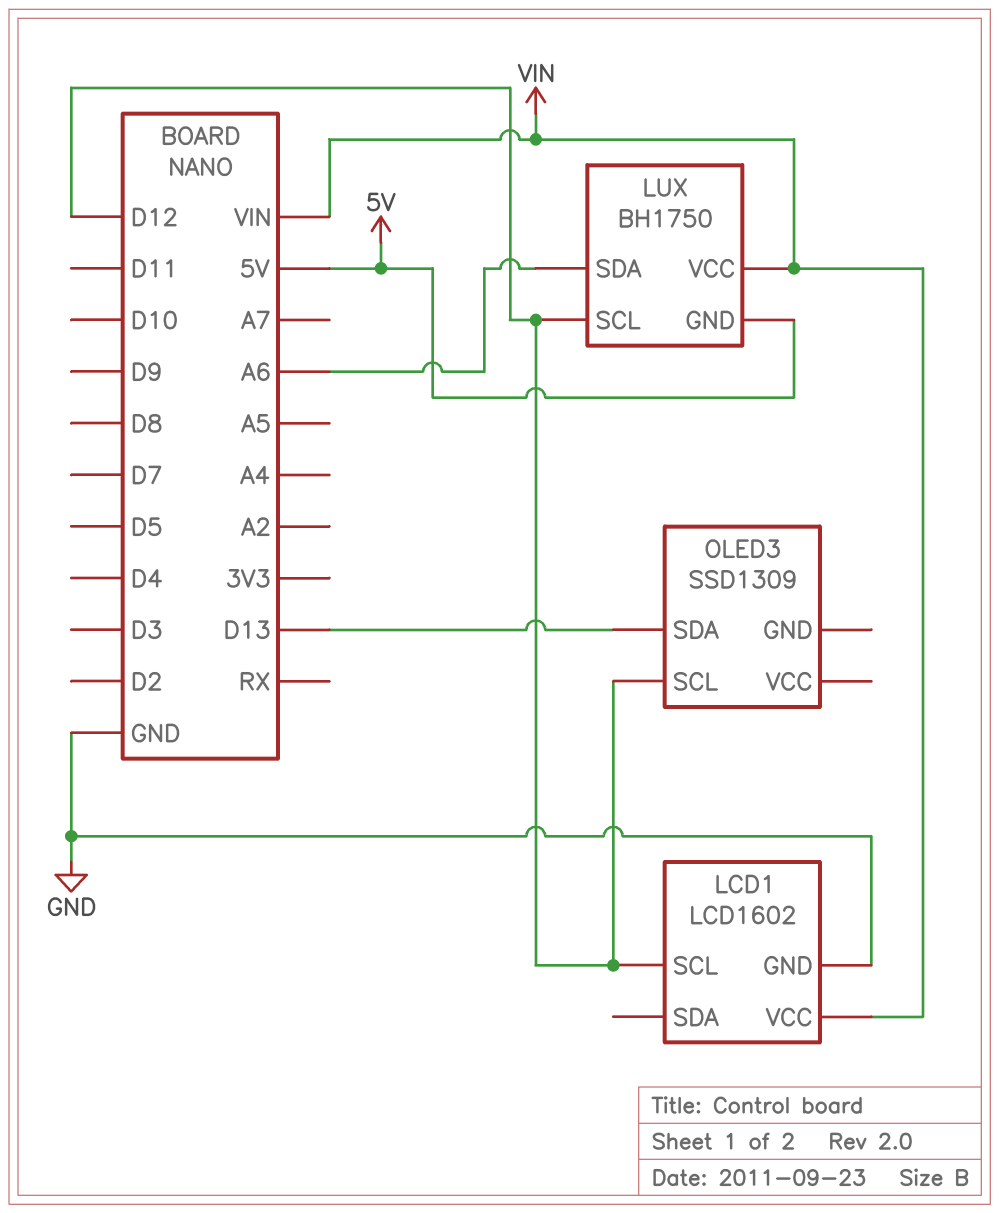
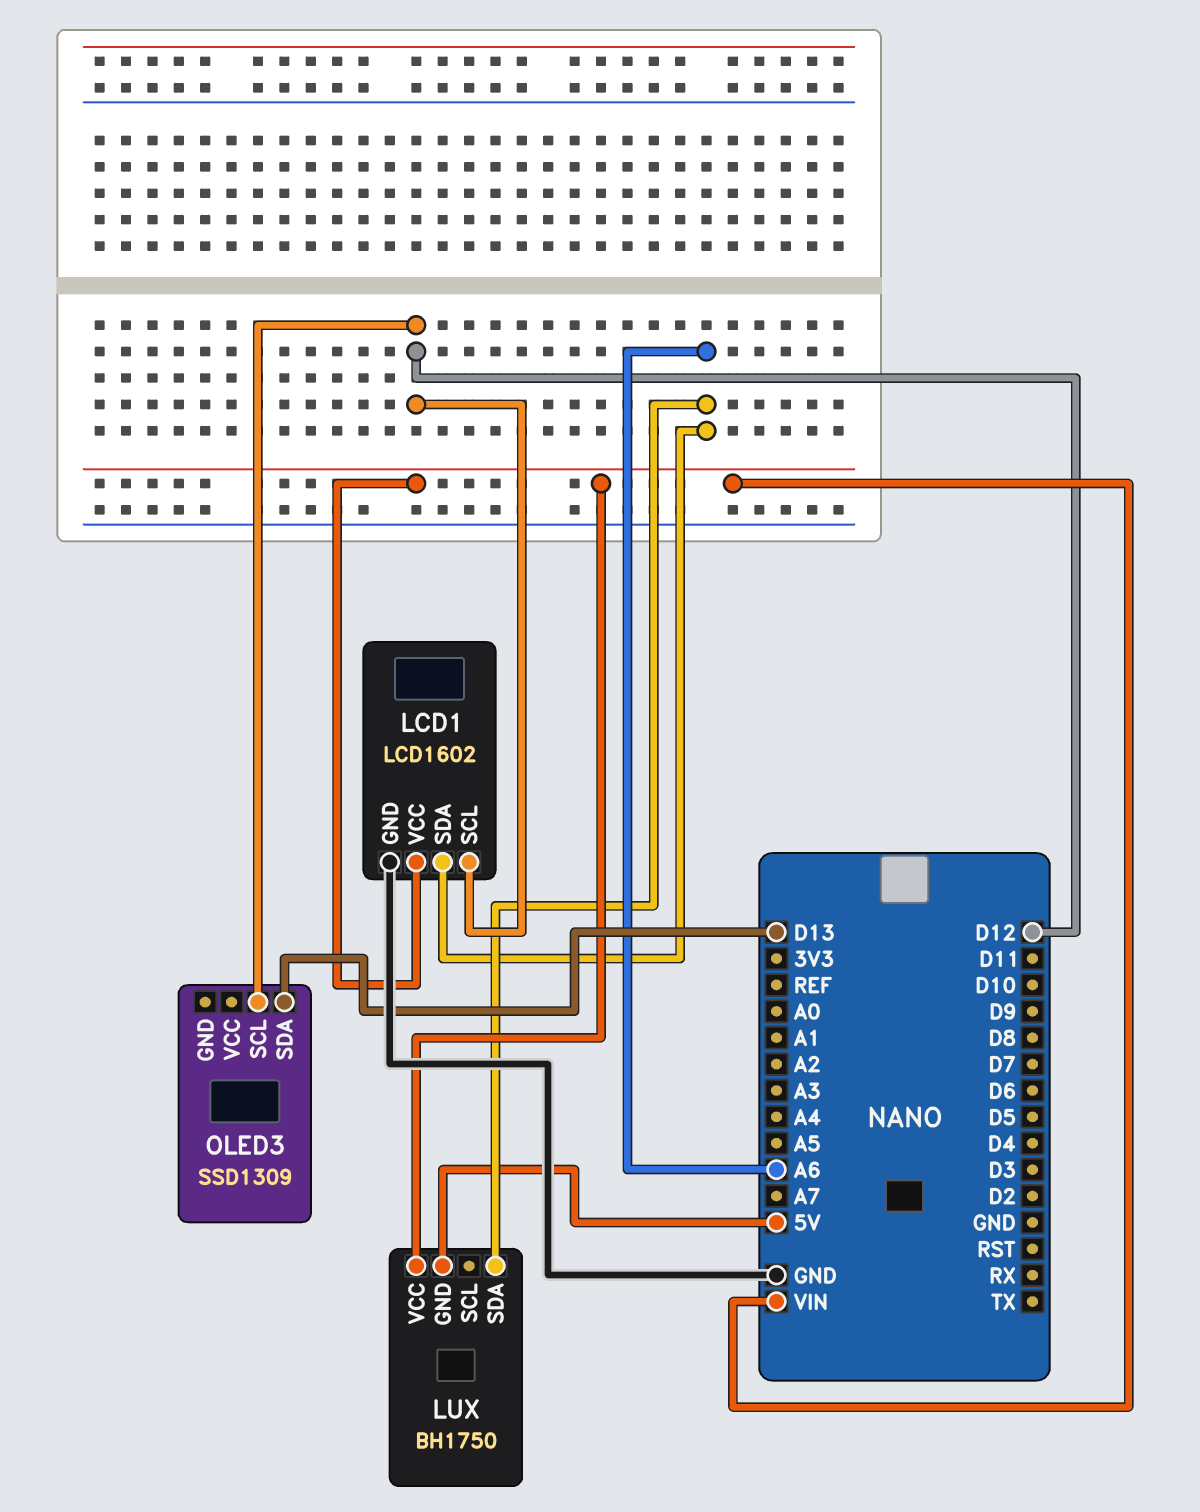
LCD1 pin SDA: none -> A6
LUX pin SCL: D12 -> none

